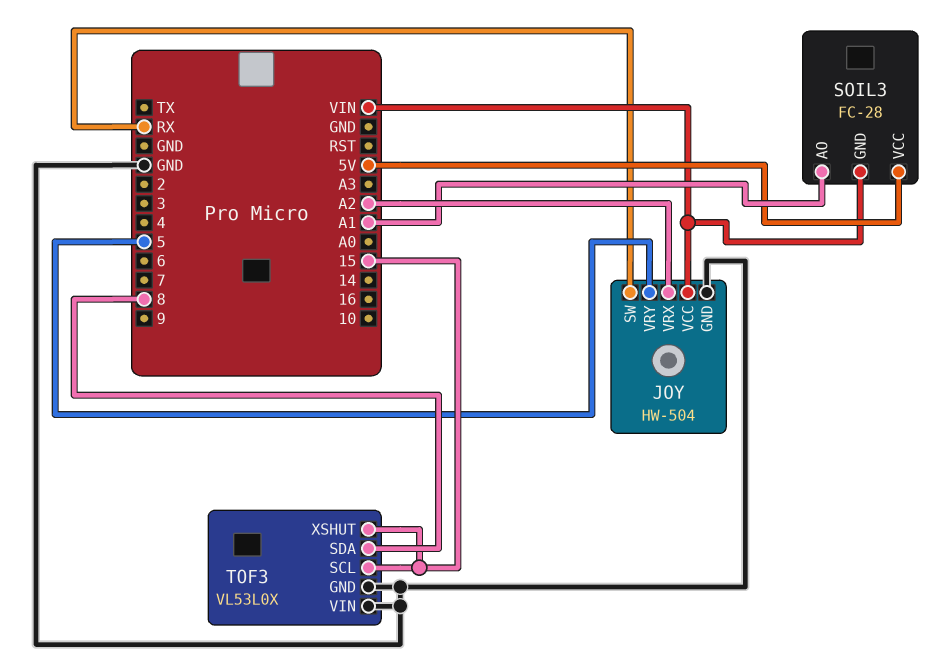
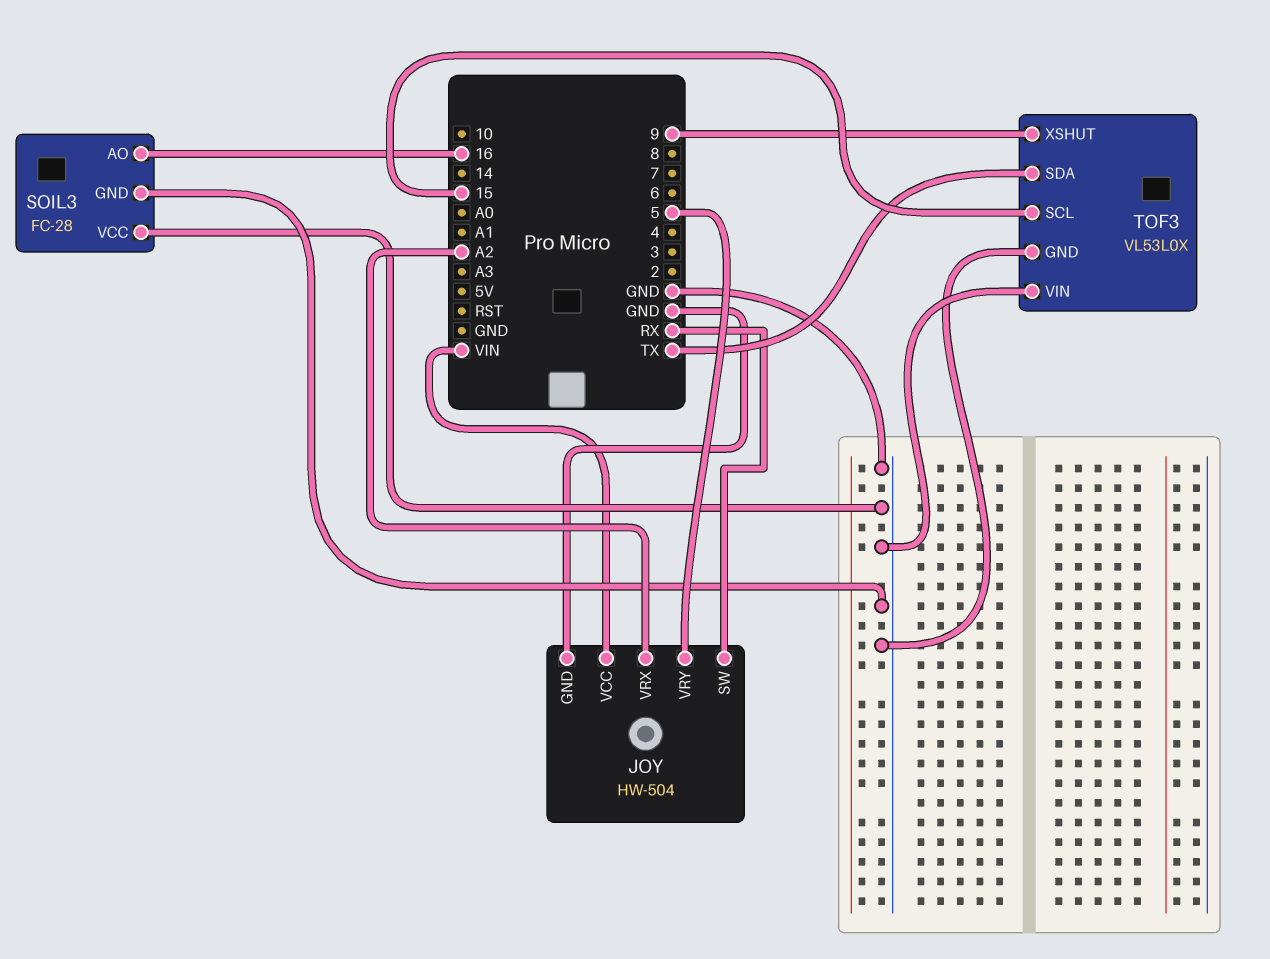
SOIL3 pin AO: A1 -> 16
SOIL3 pin GND: VIN -> GND
SOIL3 pin VCC: 5V -> GND
TOF3 pin SDA: 8 -> TX
TOF3 pin XSHUT: 15 -> 9

